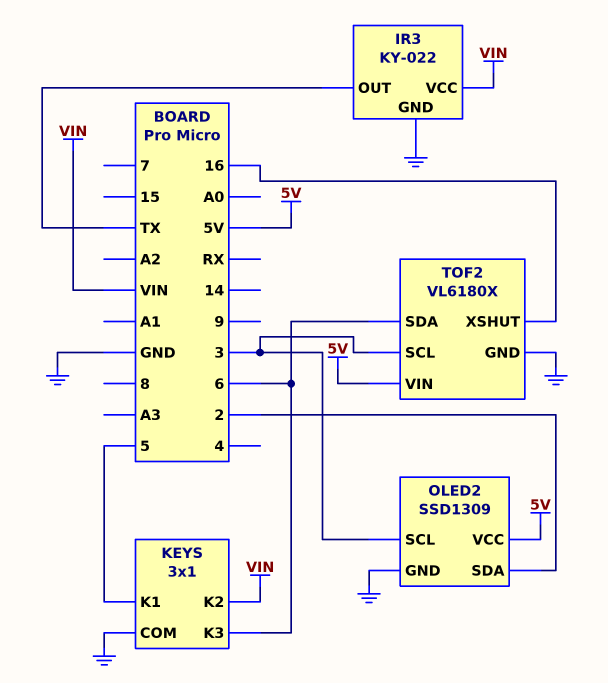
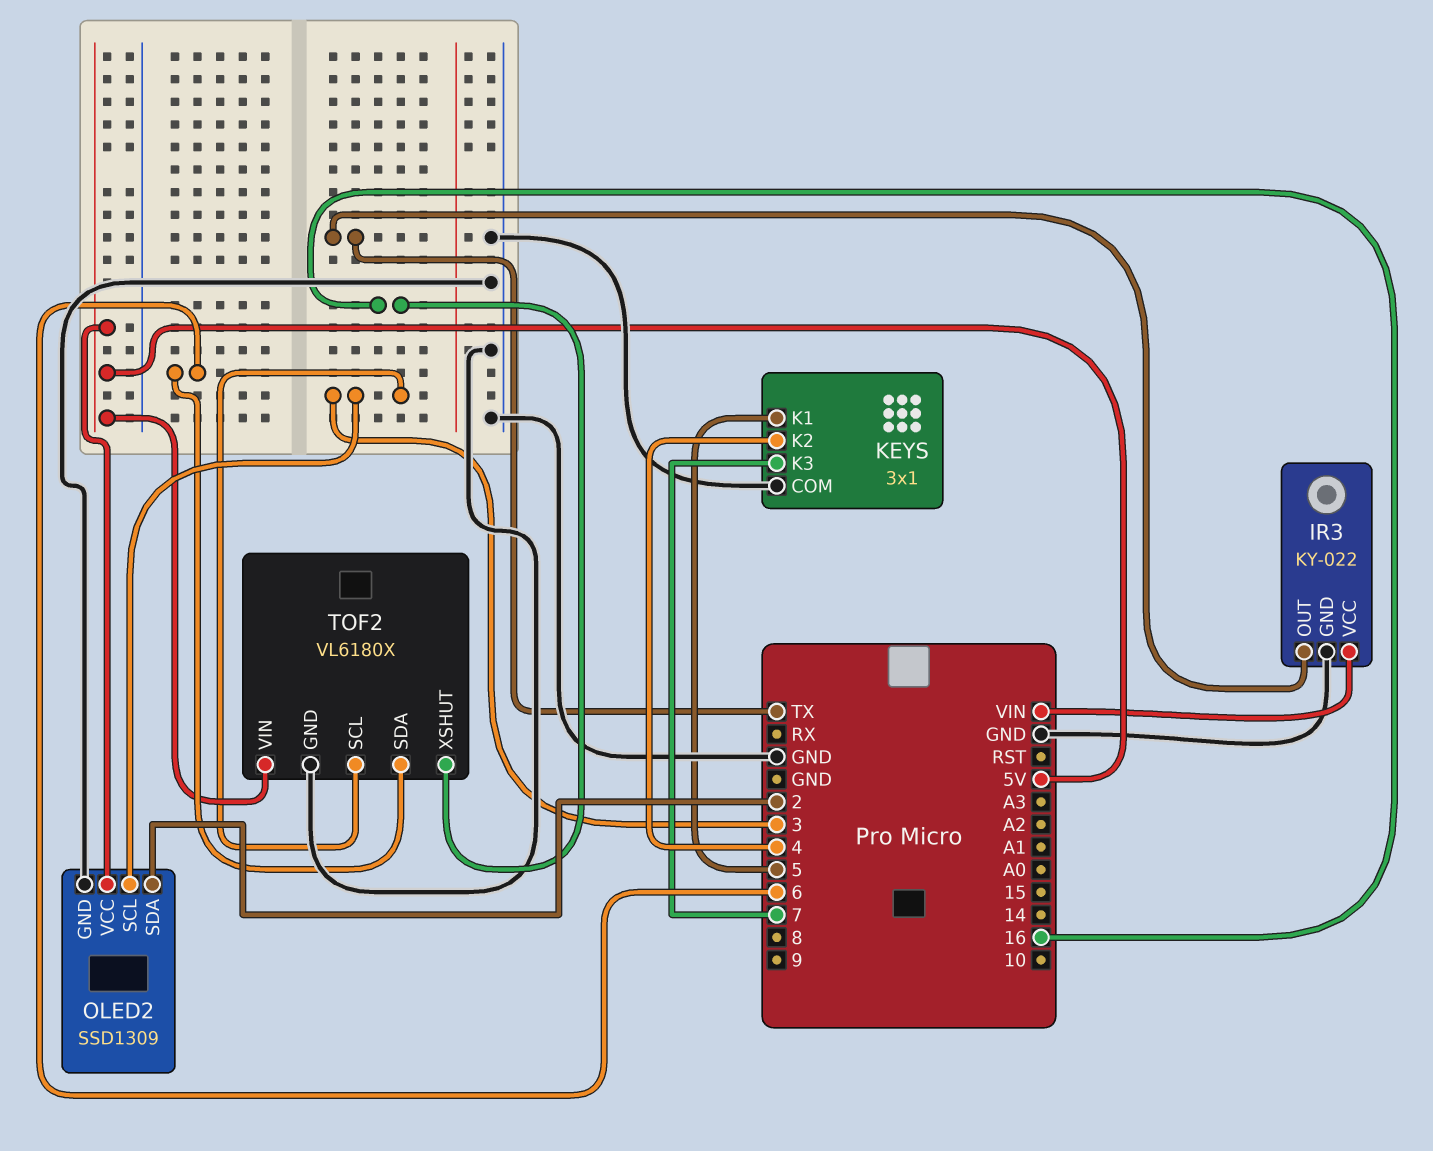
KEYS pin K2: VIN -> 4
KEYS pin K3: 6 -> 7

